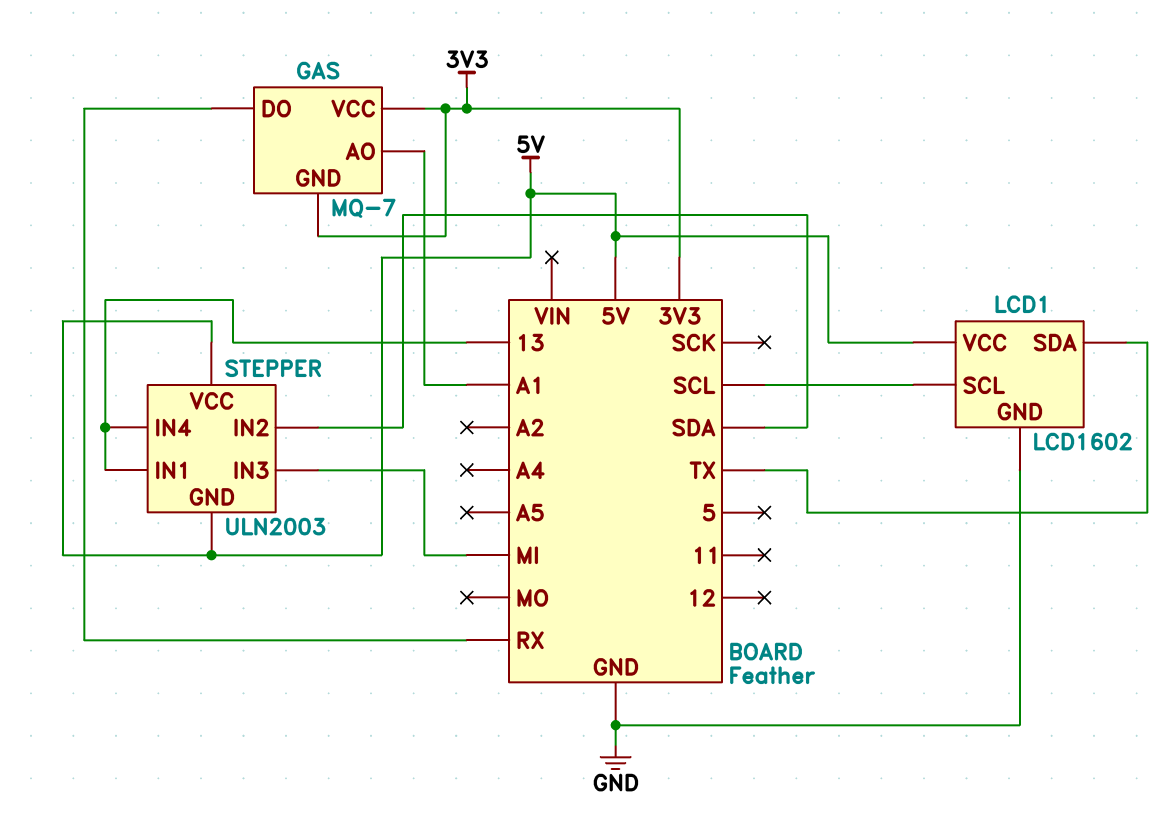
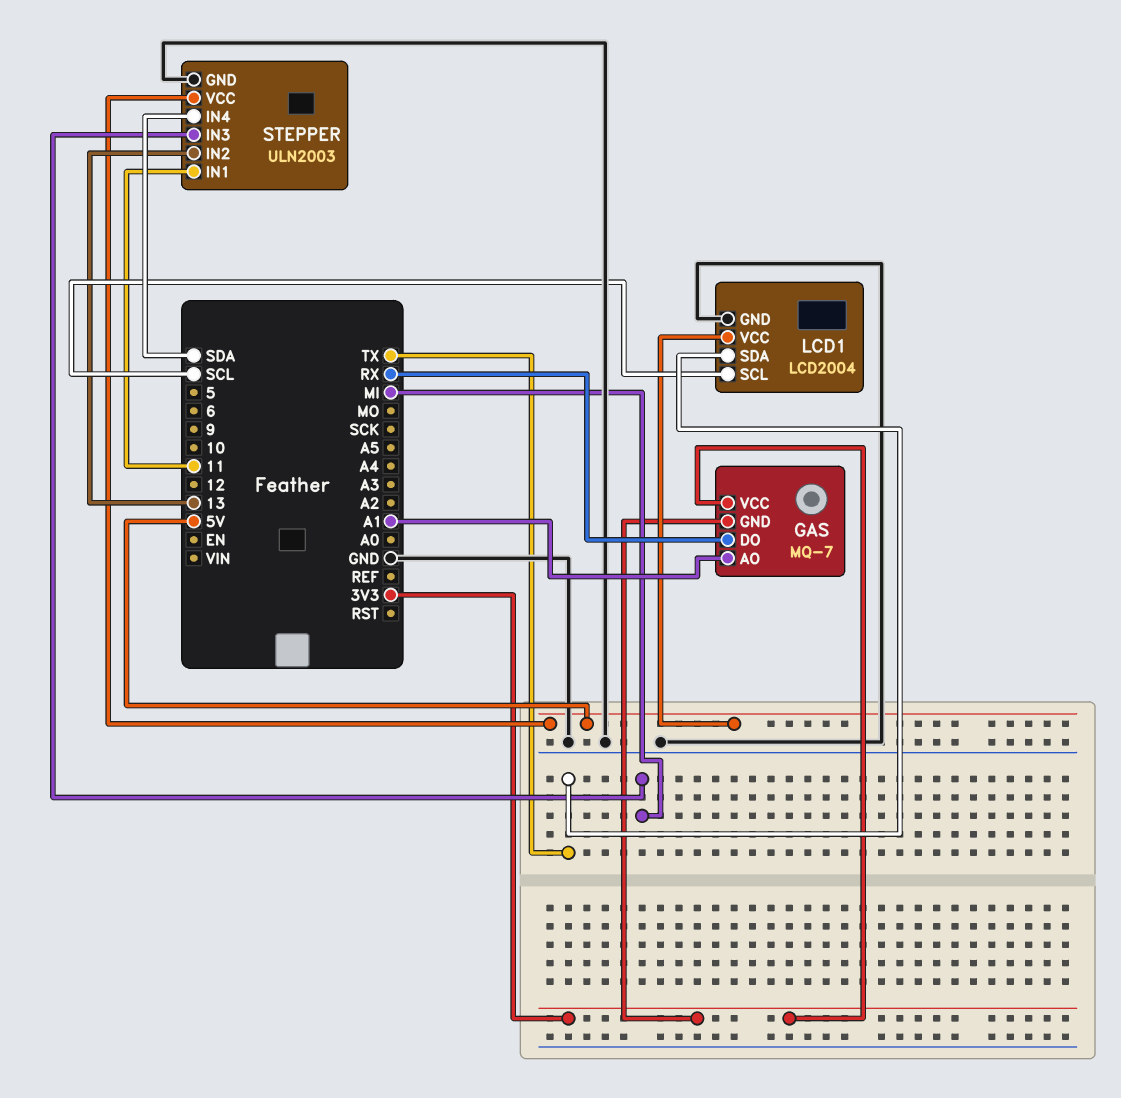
LCD1: LCD1602 -> LCD2004
STEPPER pin GND: 5V -> GND
STEPPER pin IN1: 13 -> 11
STEPPER pin IN2: SDA -> 13
STEPPER pin IN4: 13 -> SDA

